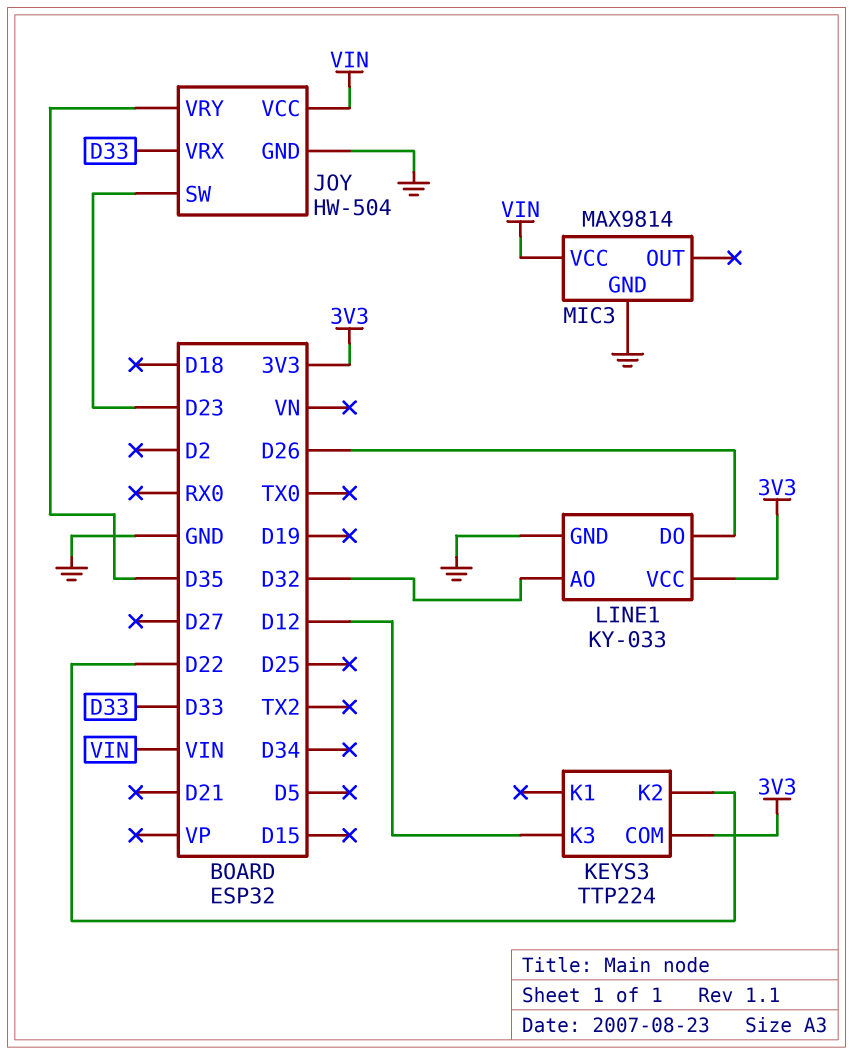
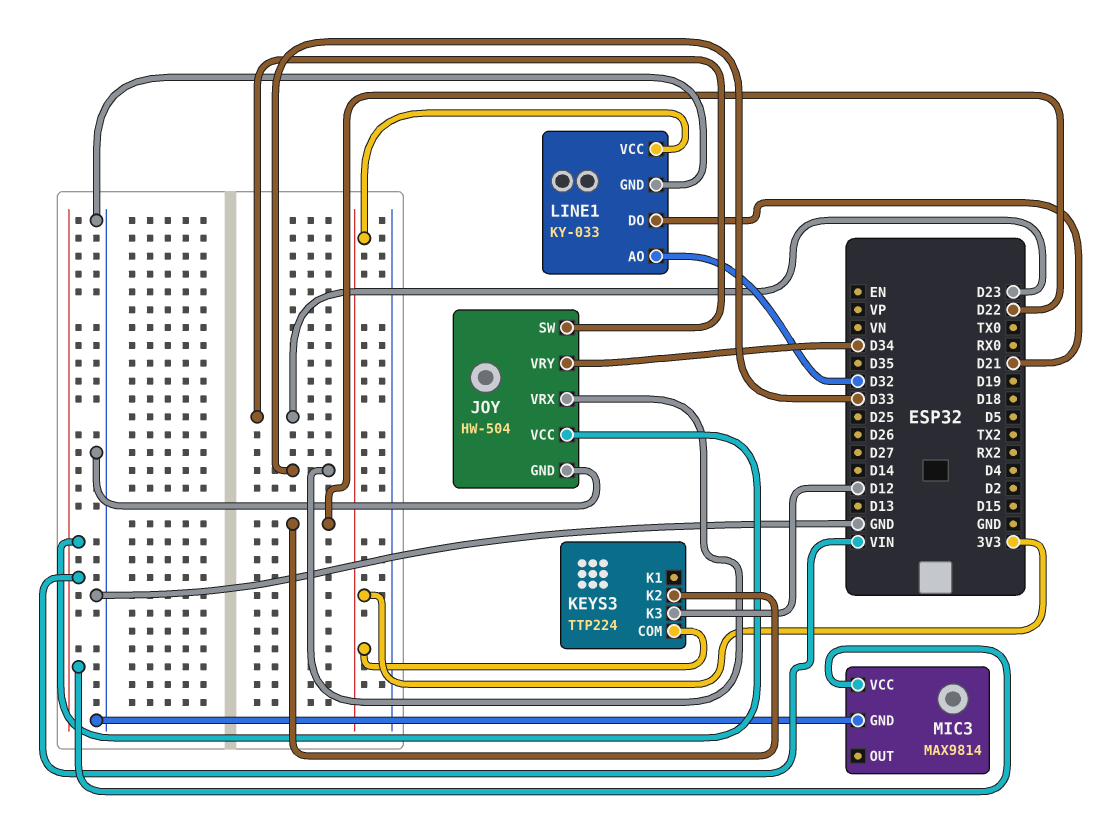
JOY pin VRY: D35 -> D34
LINE1 pin DO: D26 -> D21

